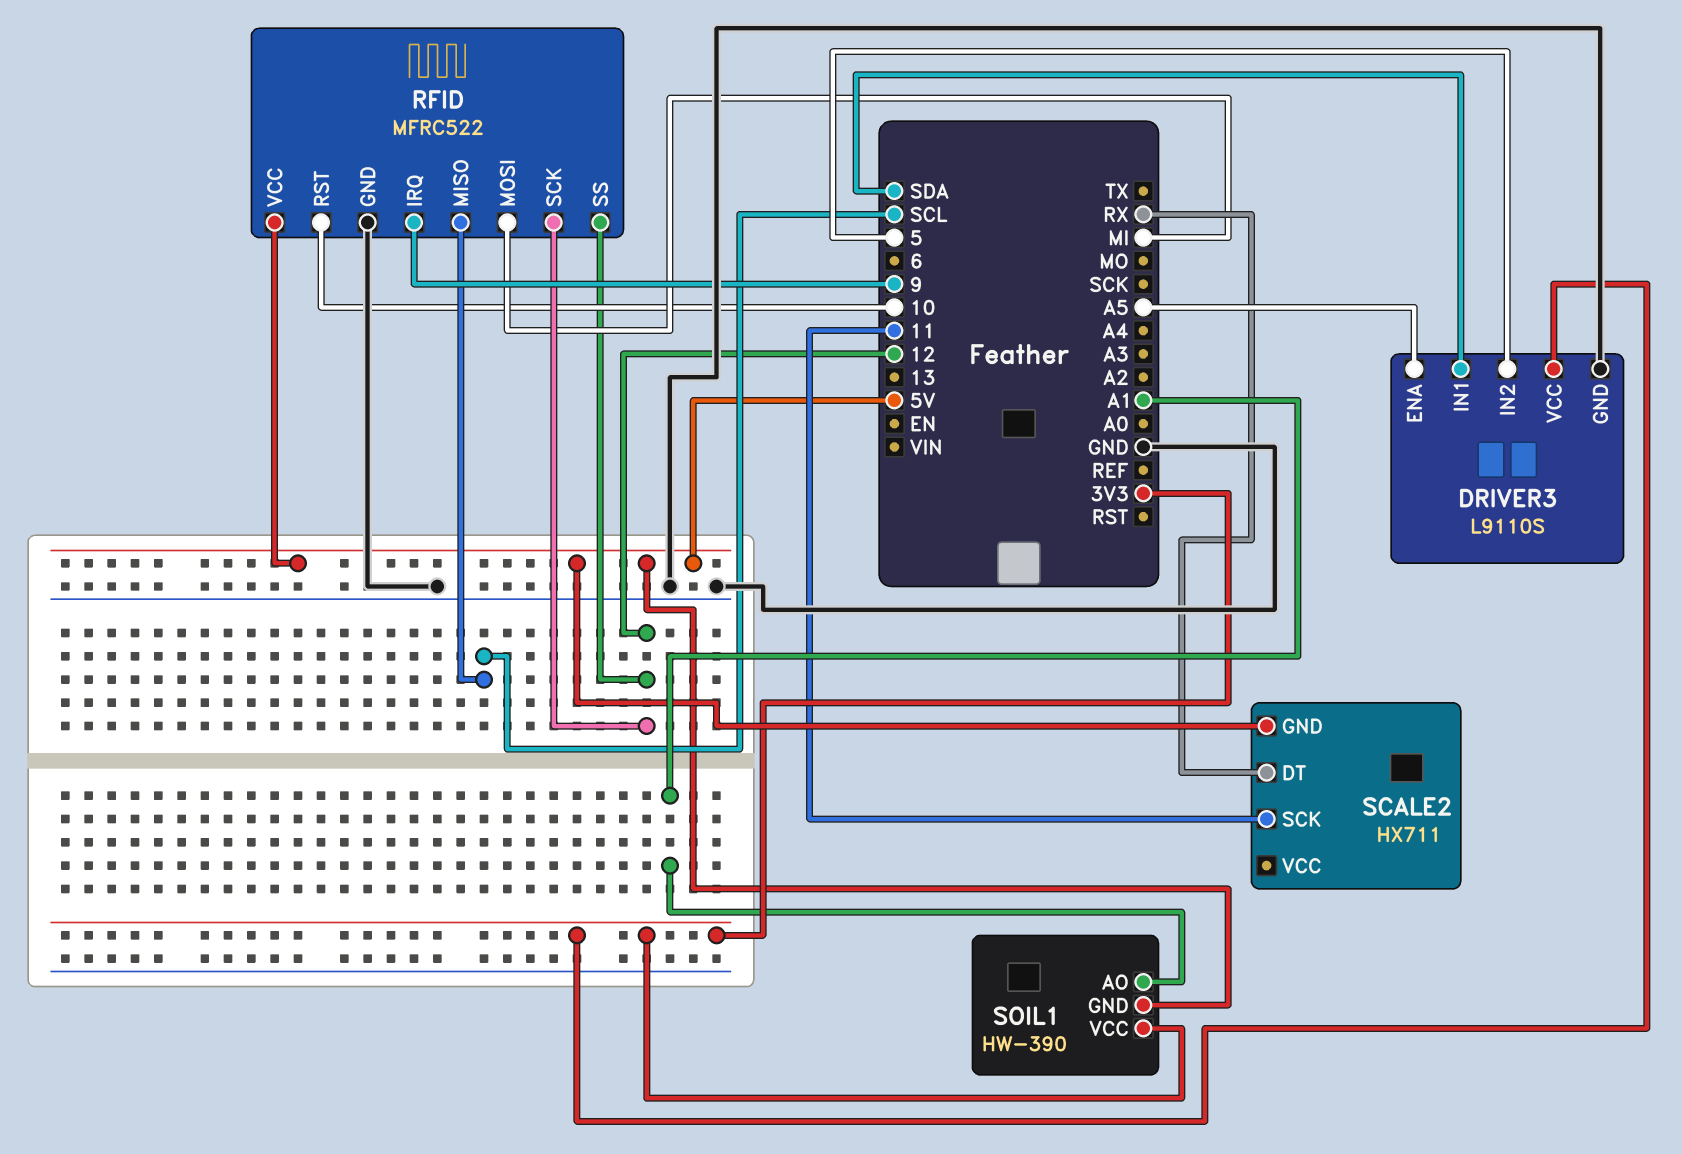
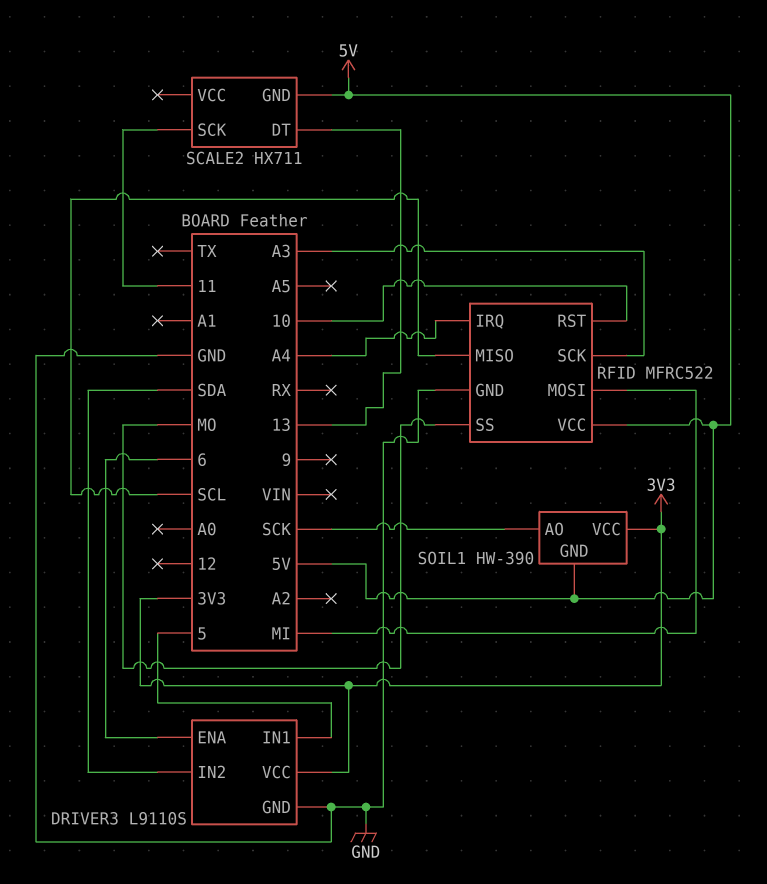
DRIVER3 pin ENA: A5 -> 6
DRIVER3 pin IN1: SDA -> 5
DRIVER3 pin IN2: 5 -> SDA
RFID pin IRQ: 9 -> A4
RFID pin SCK: 12 -> A3
RFID pin SS: 12 -> MO
SCALE2 pin DT: RX -> 13
SOIL1 pin AO: A1 -> SCK

